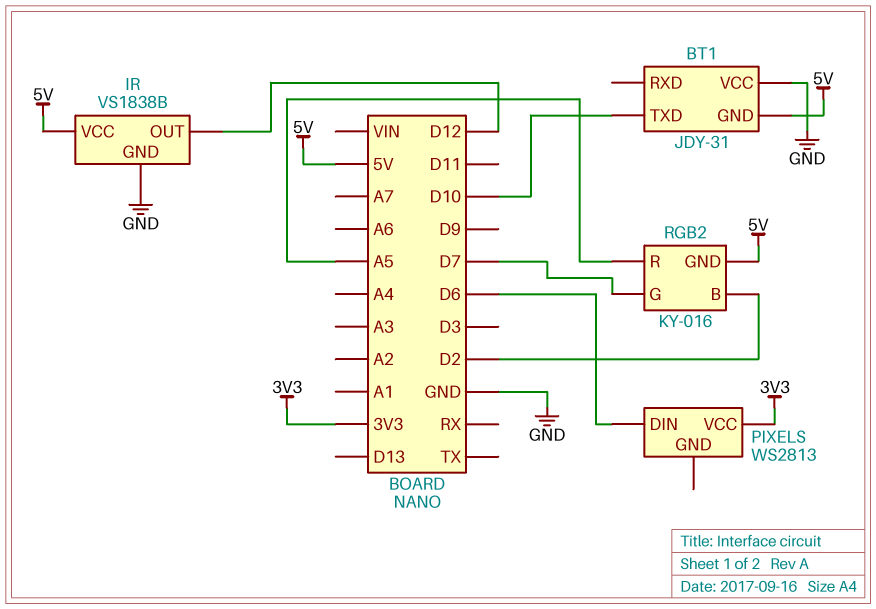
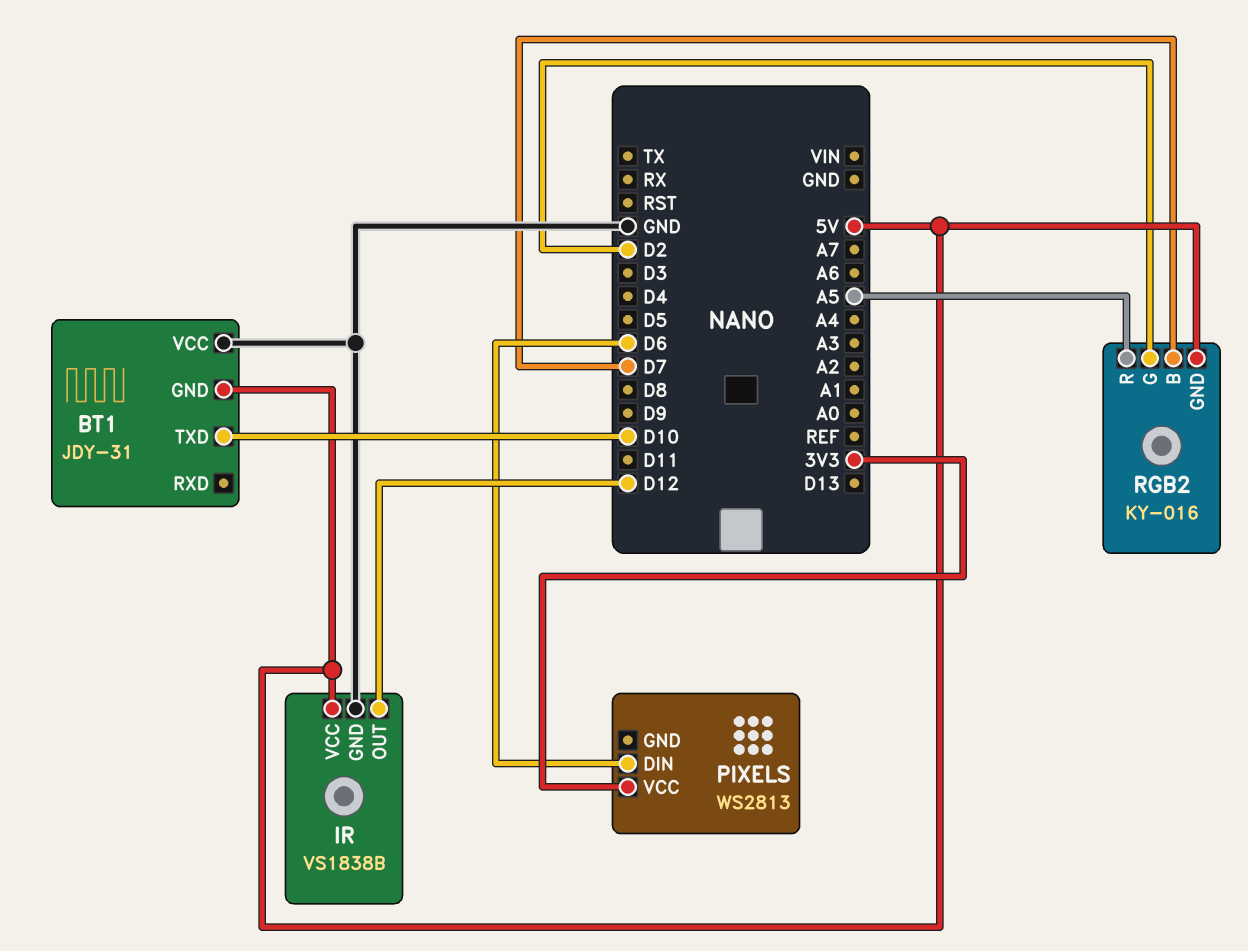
RGB2 pin B: D2 -> D7
RGB2 pin G: D7 -> D2

